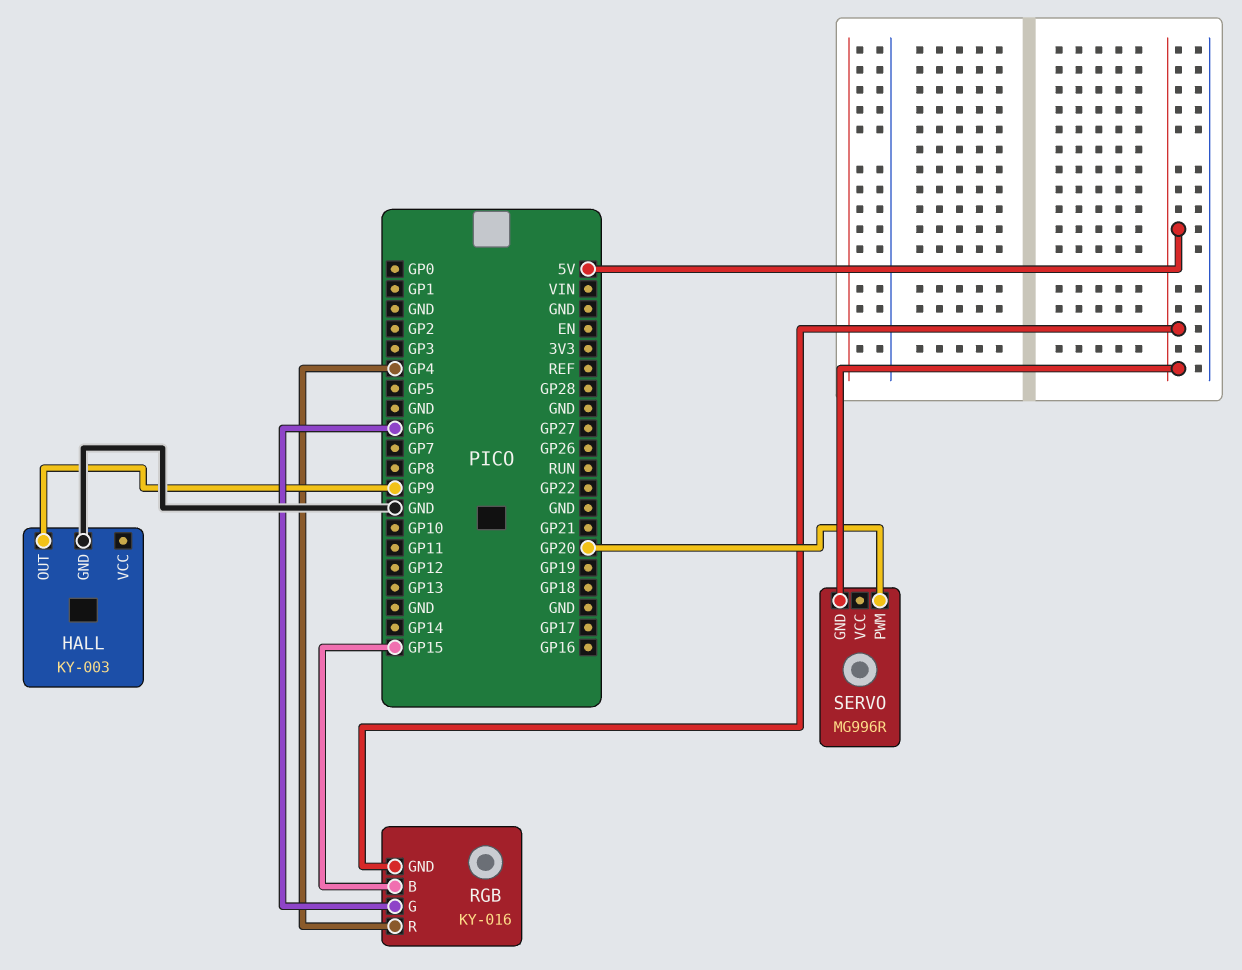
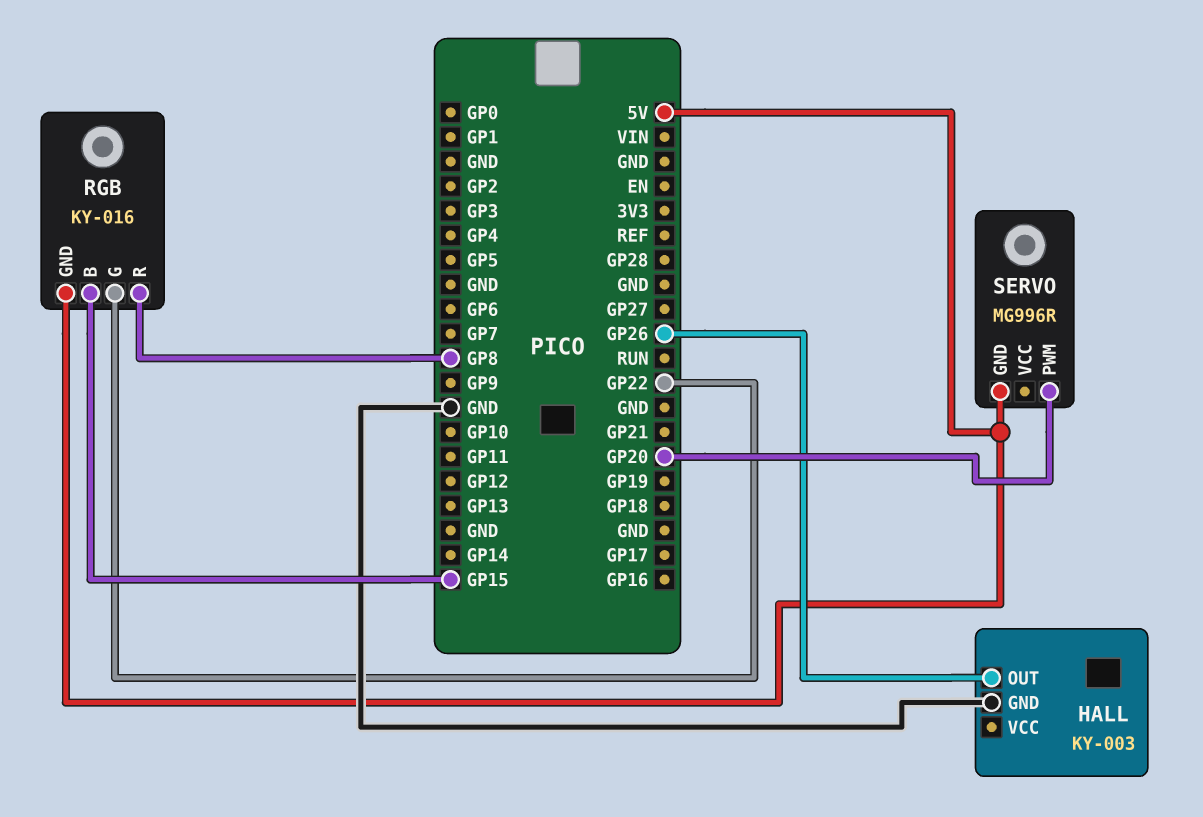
HALL pin OUT: GP9 -> GP26
RGB pin G: GP6 -> GP22
RGB pin R: GP4 -> GP8

